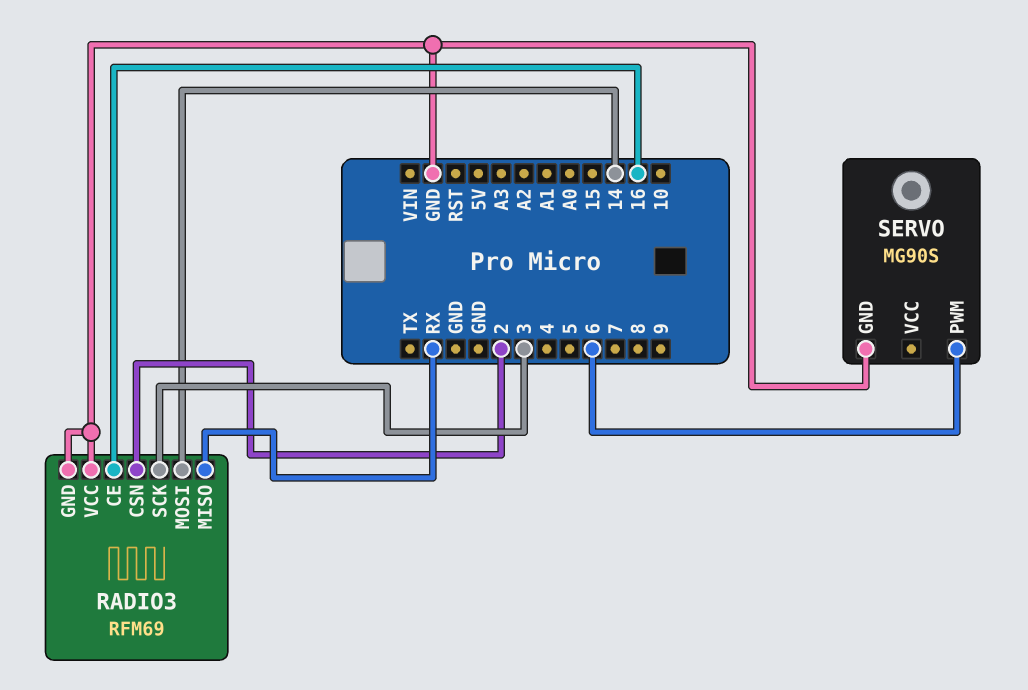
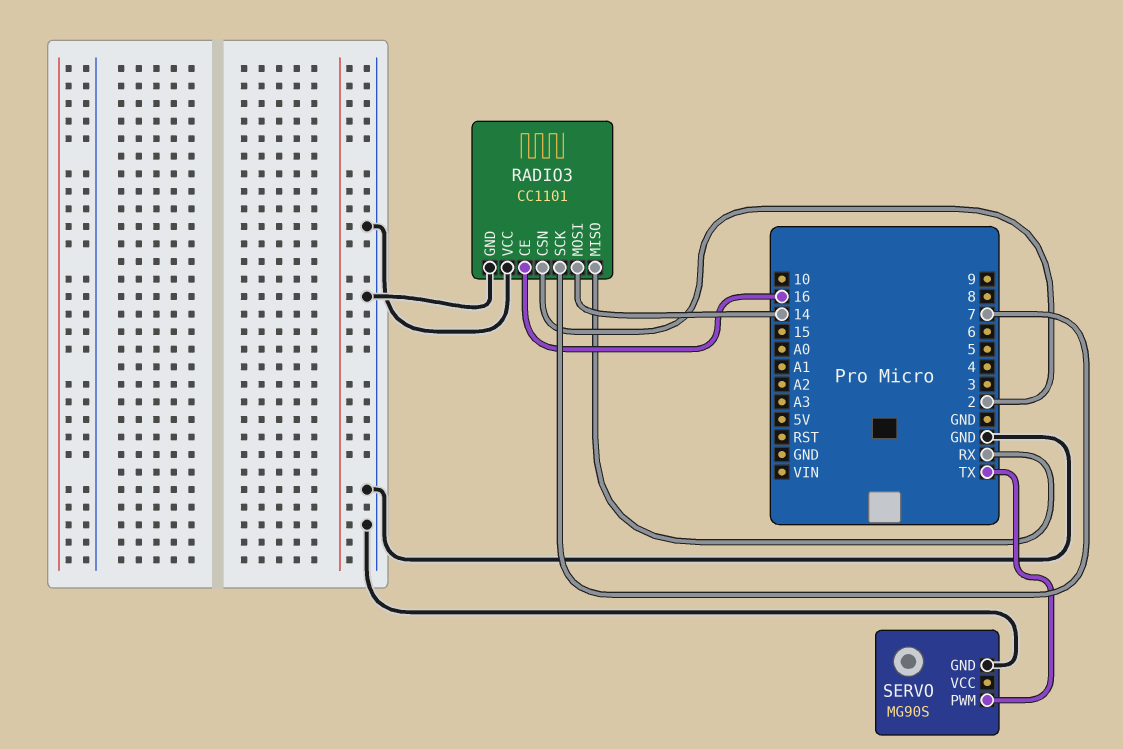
RADIO3: RFM69 -> CC1101
RADIO3 pin SCK: 3 -> 7
SERVO pin PWM: 6 -> TX

